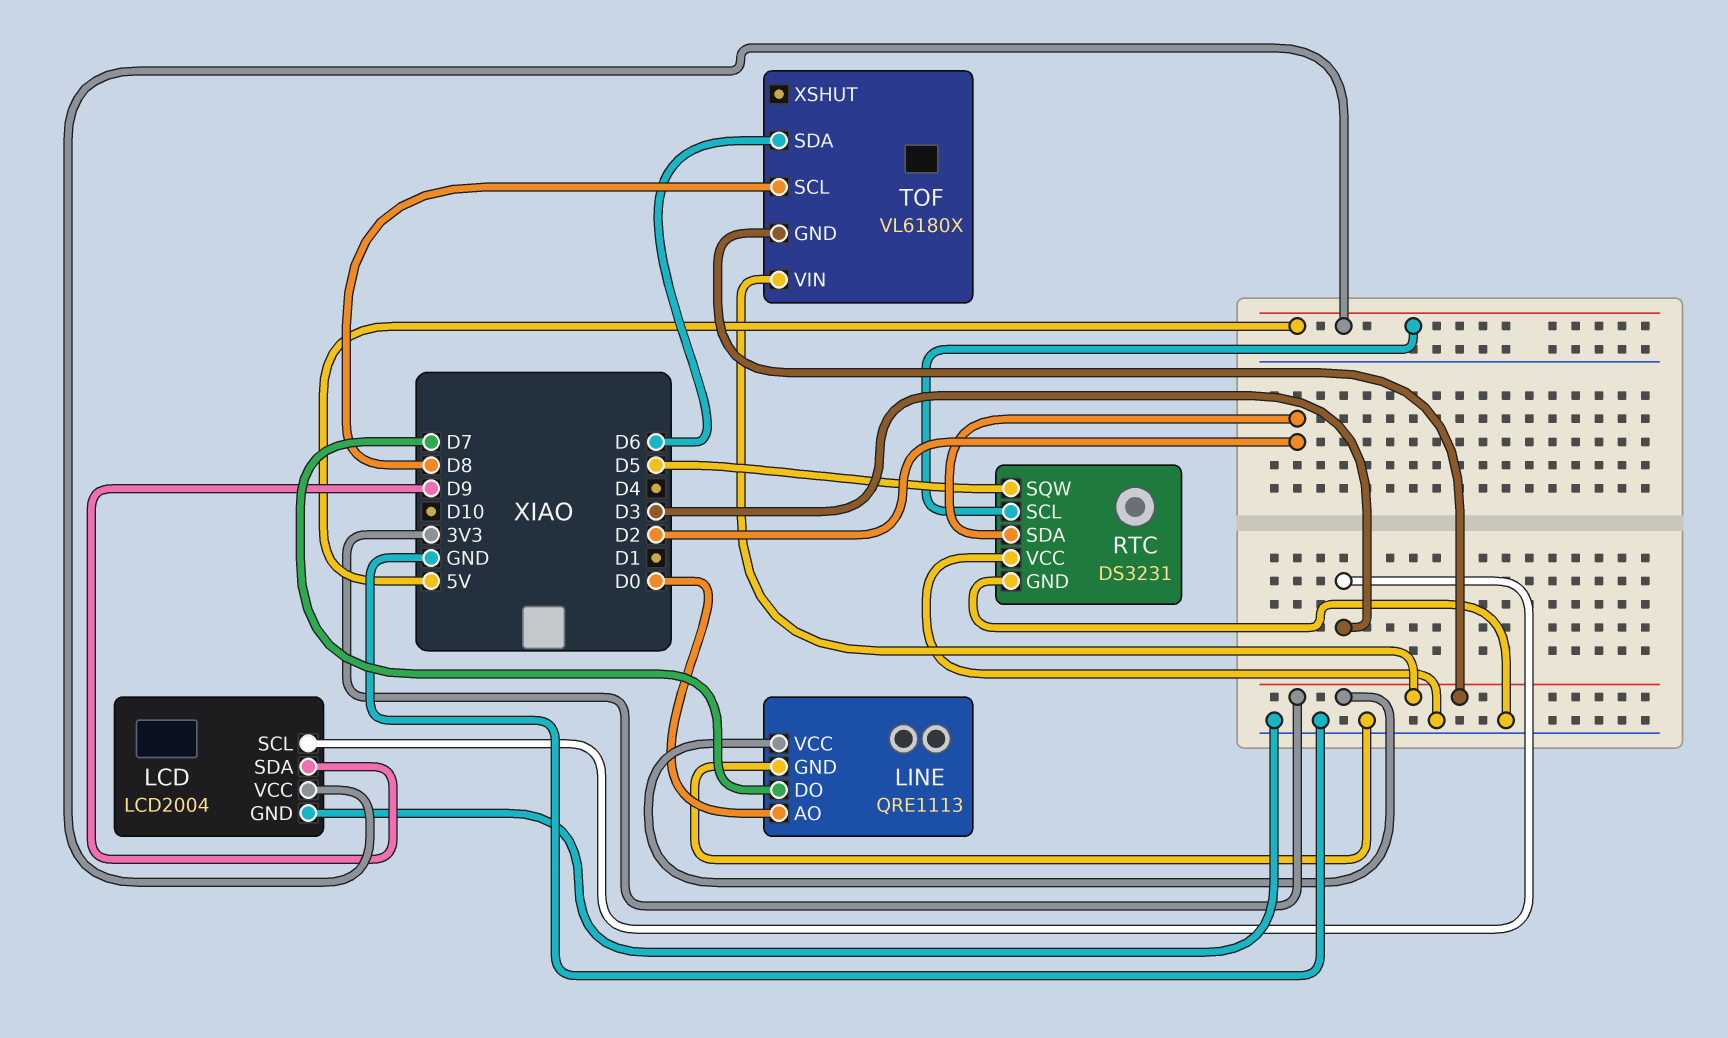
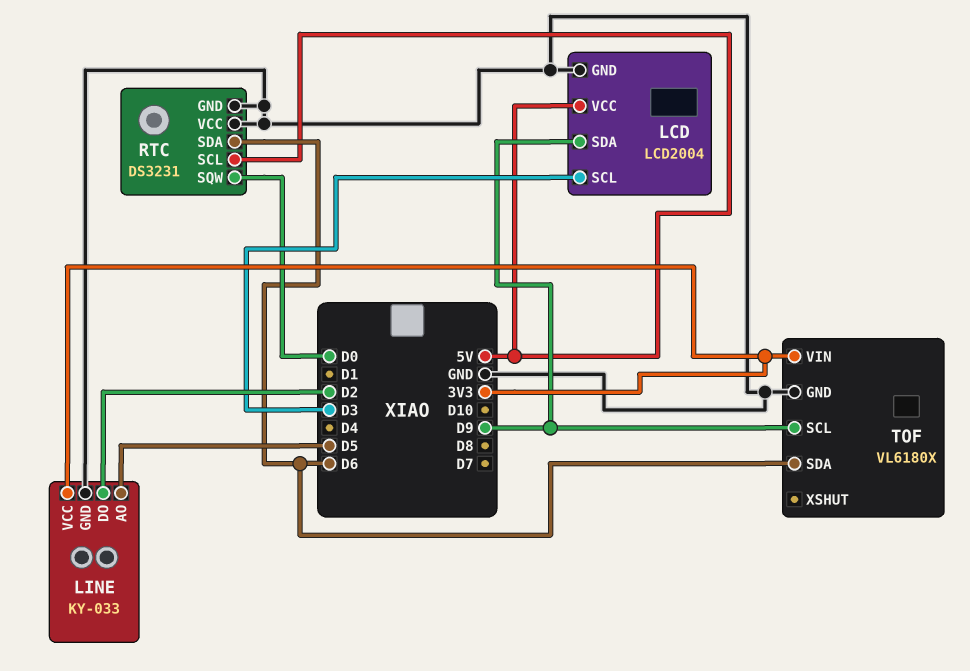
LINE: QRE1113 -> KY-033
LINE pin AO: D0 -> D5
LINE pin DO: D7 -> D2
RTC pin SDA: D2 -> D6
RTC pin SQW: D5 -> D0
TOF pin GND: 3V3 -> GND
TOF pin SCL: D8 -> D9

